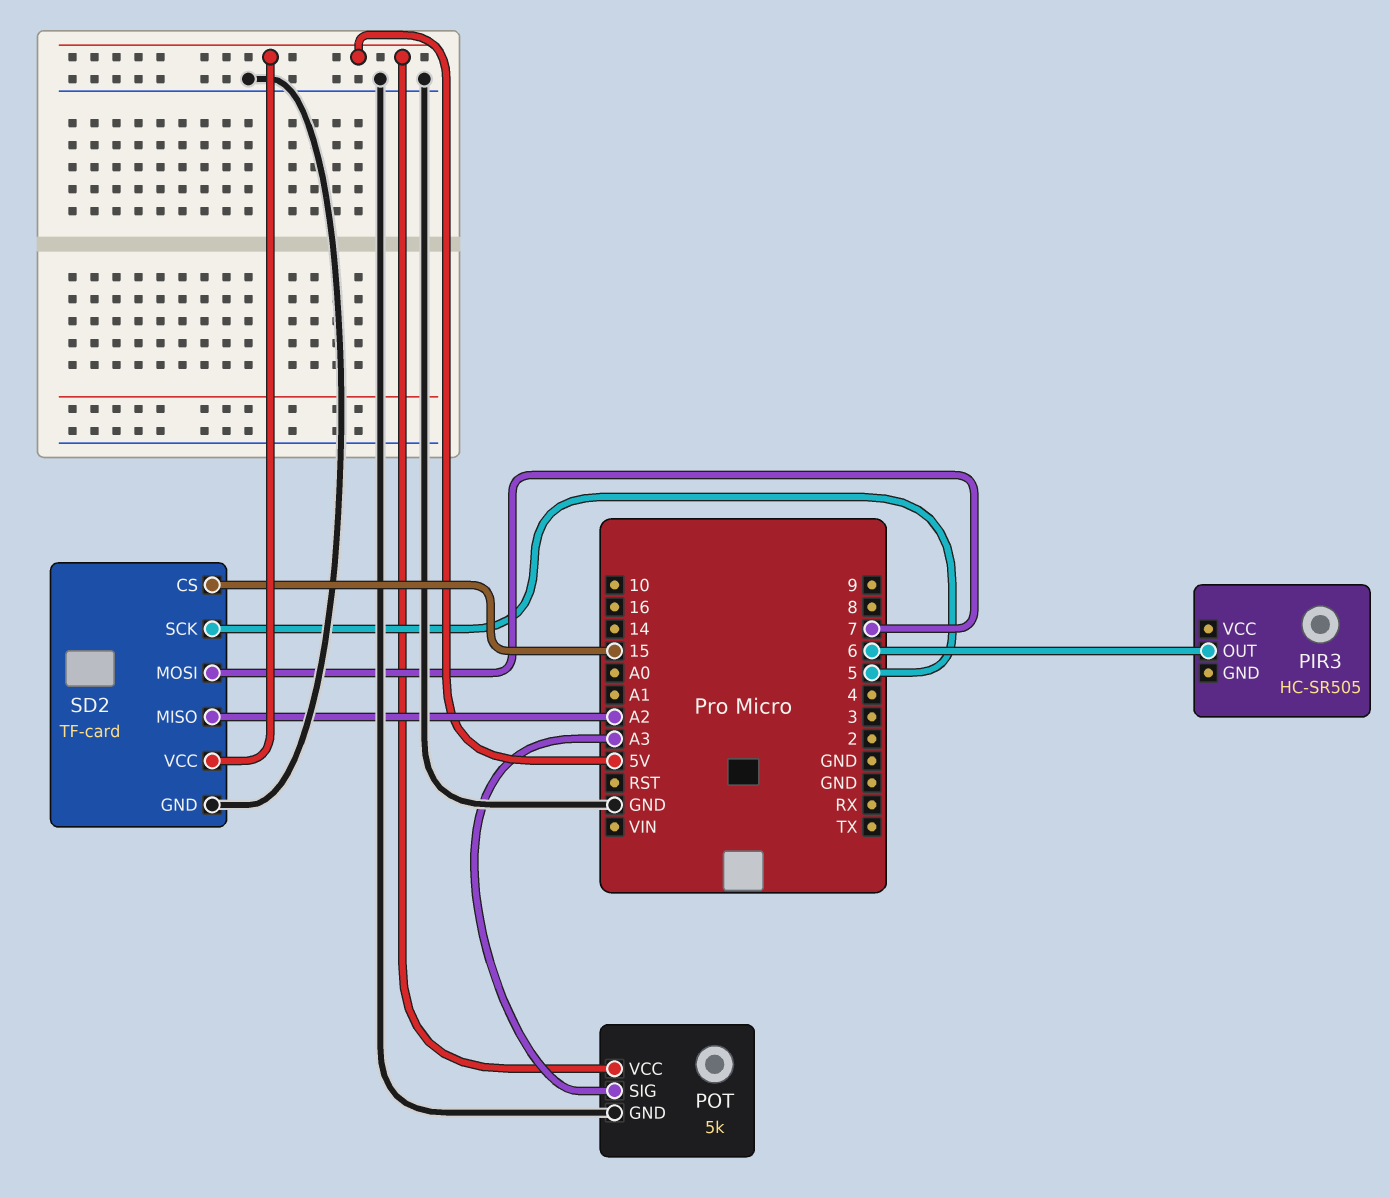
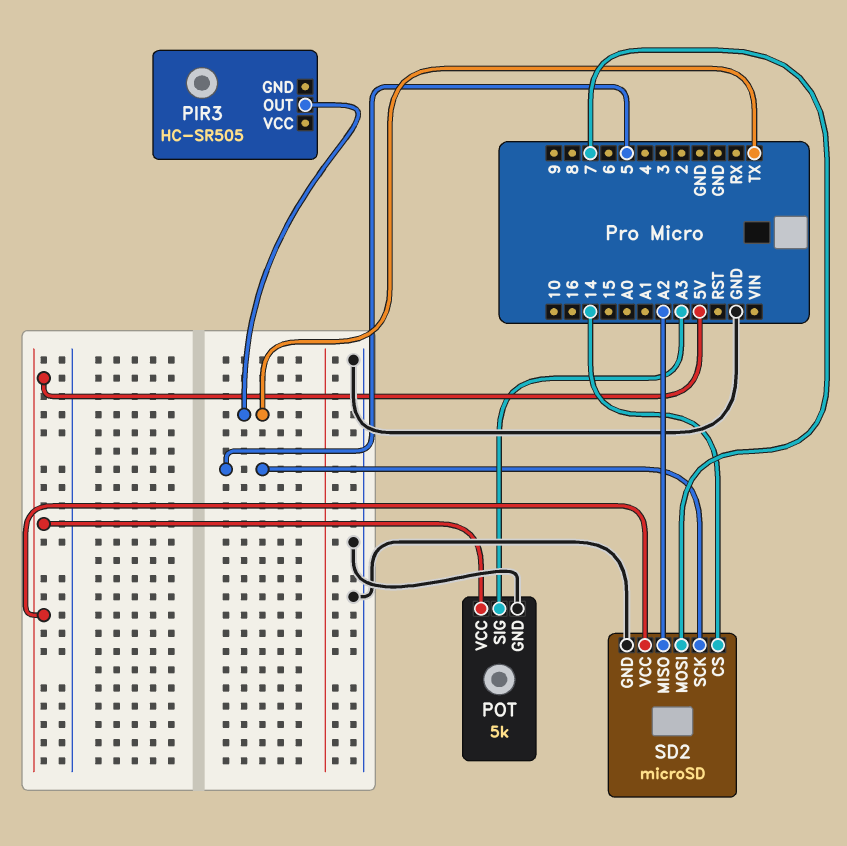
PIR3 pin OUT: 6 -> TX
SD2: TF-card -> microSD
SD2 pin CS: 15 -> 14

